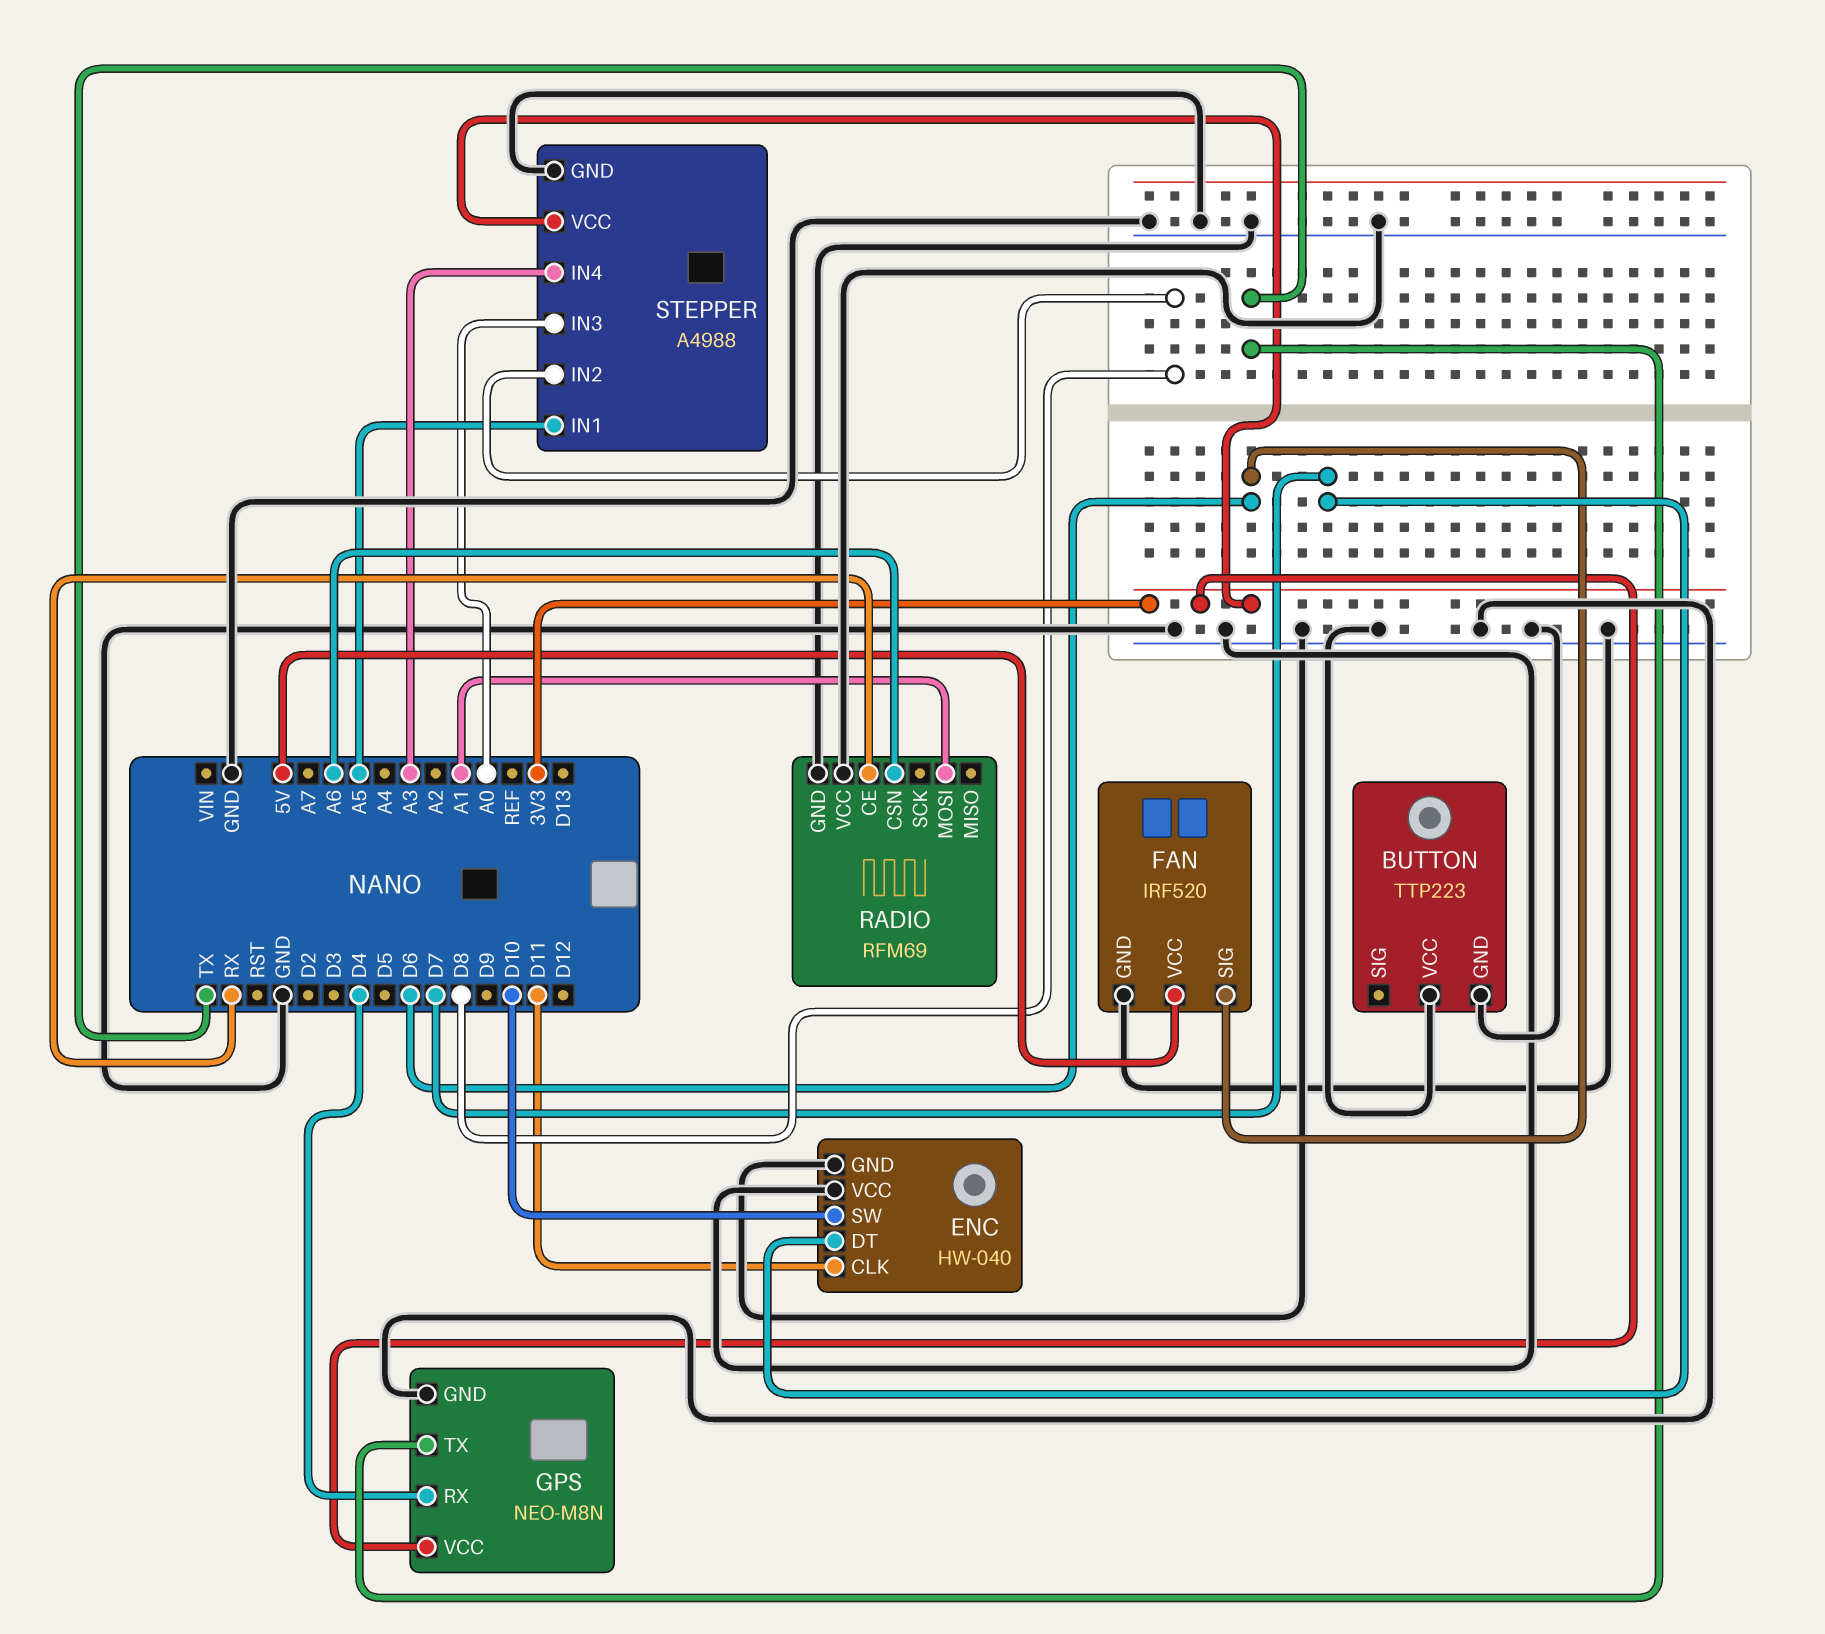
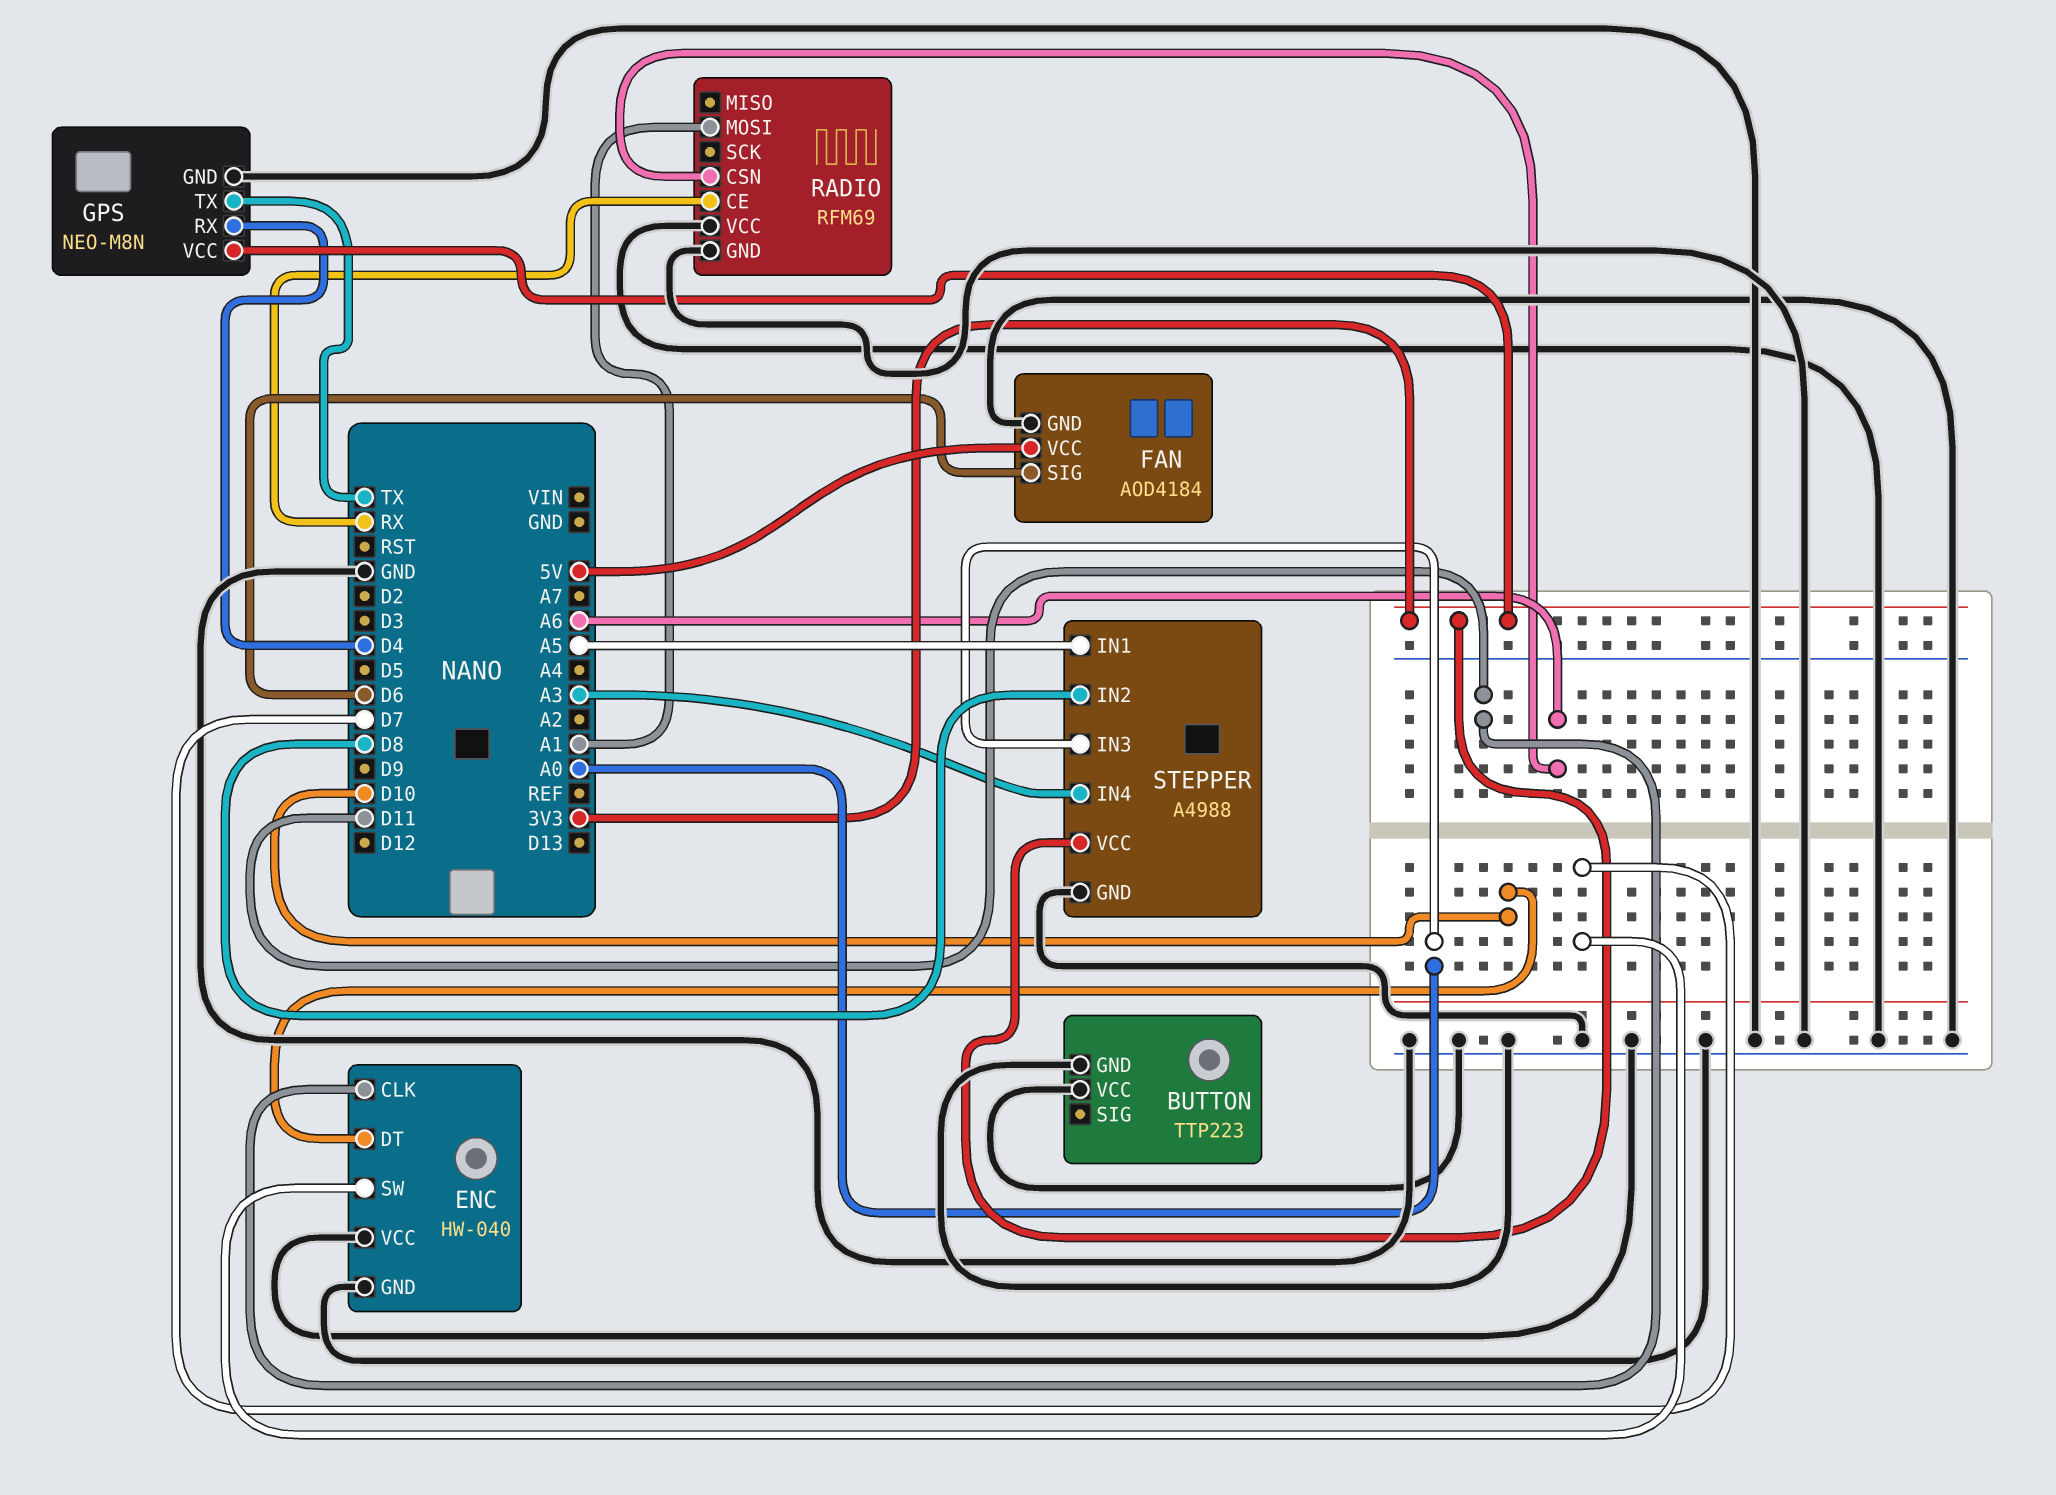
ENC pin DT: D7 -> D10
ENC pin SW: D10 -> D7
FAN: IRF520 -> AOD4184

